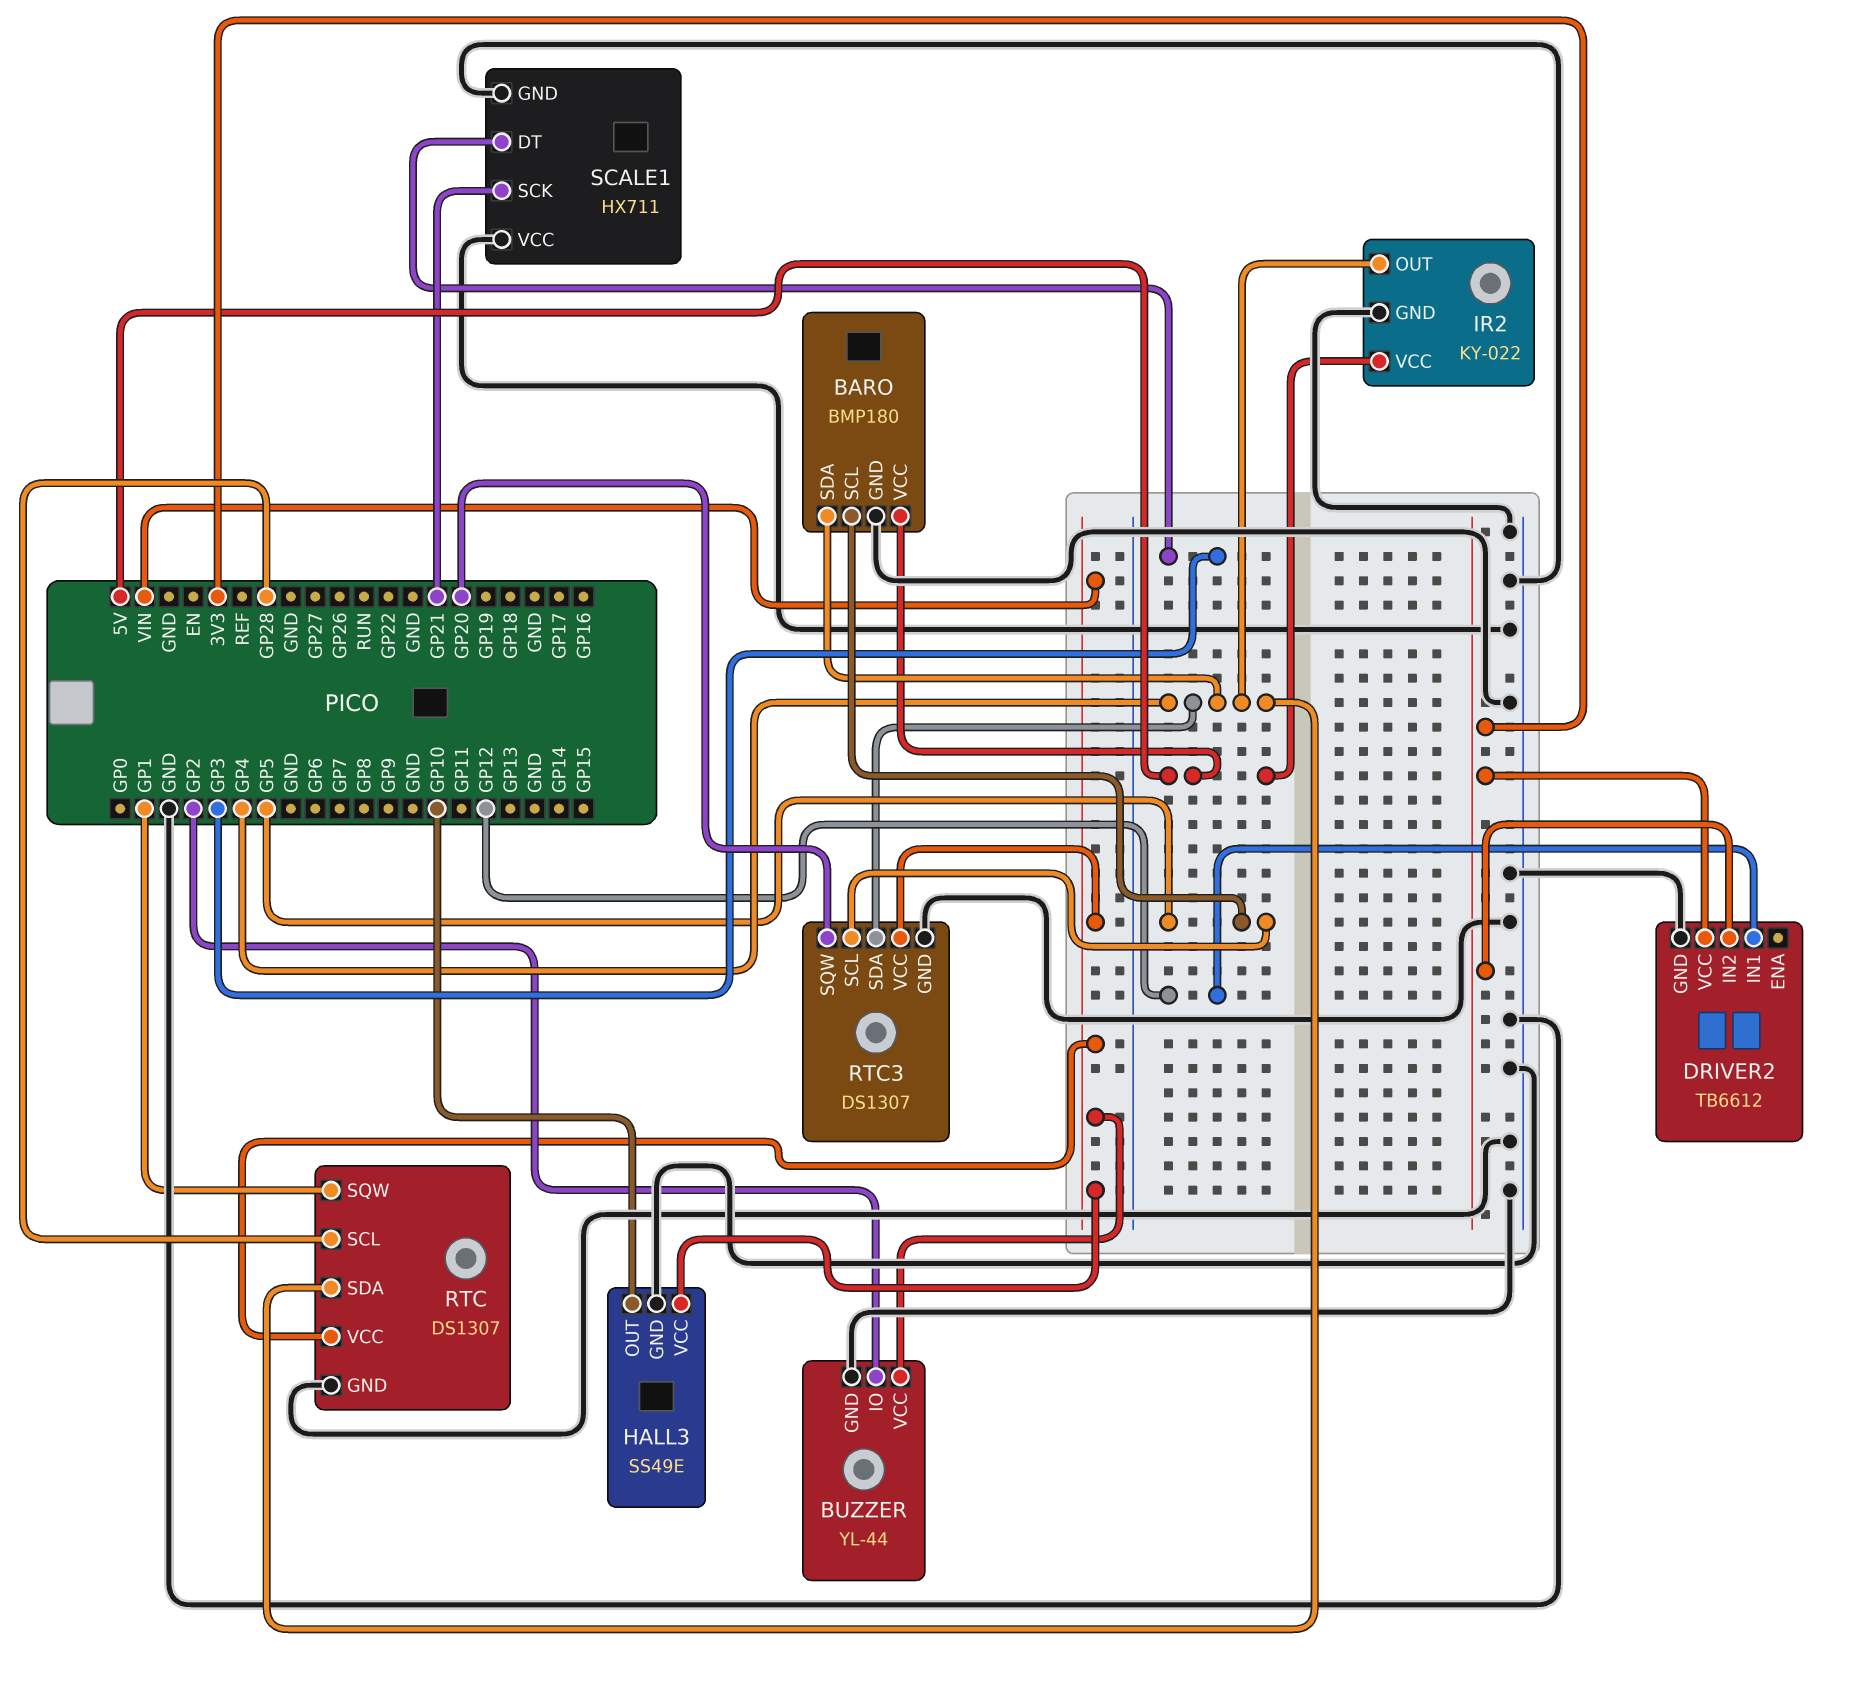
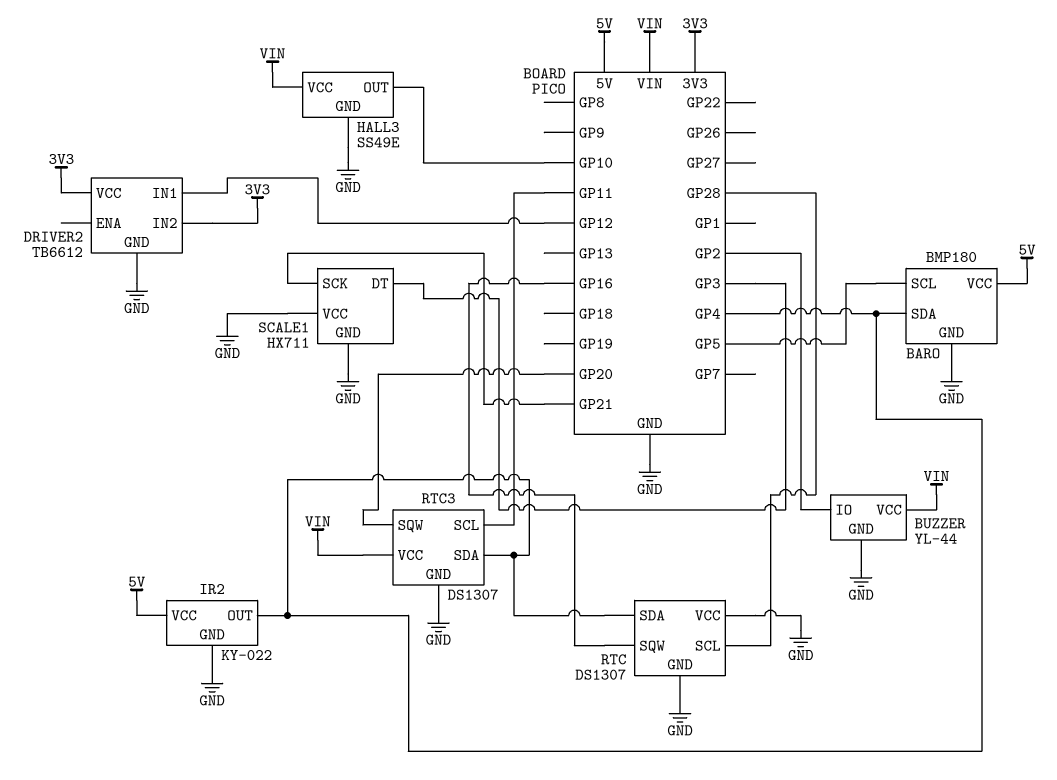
RTC pin SQW: GP1 -> GP16
RTC pin VCC: VIN -> GND
RTC3 pin SCL: GP5 -> GP11

